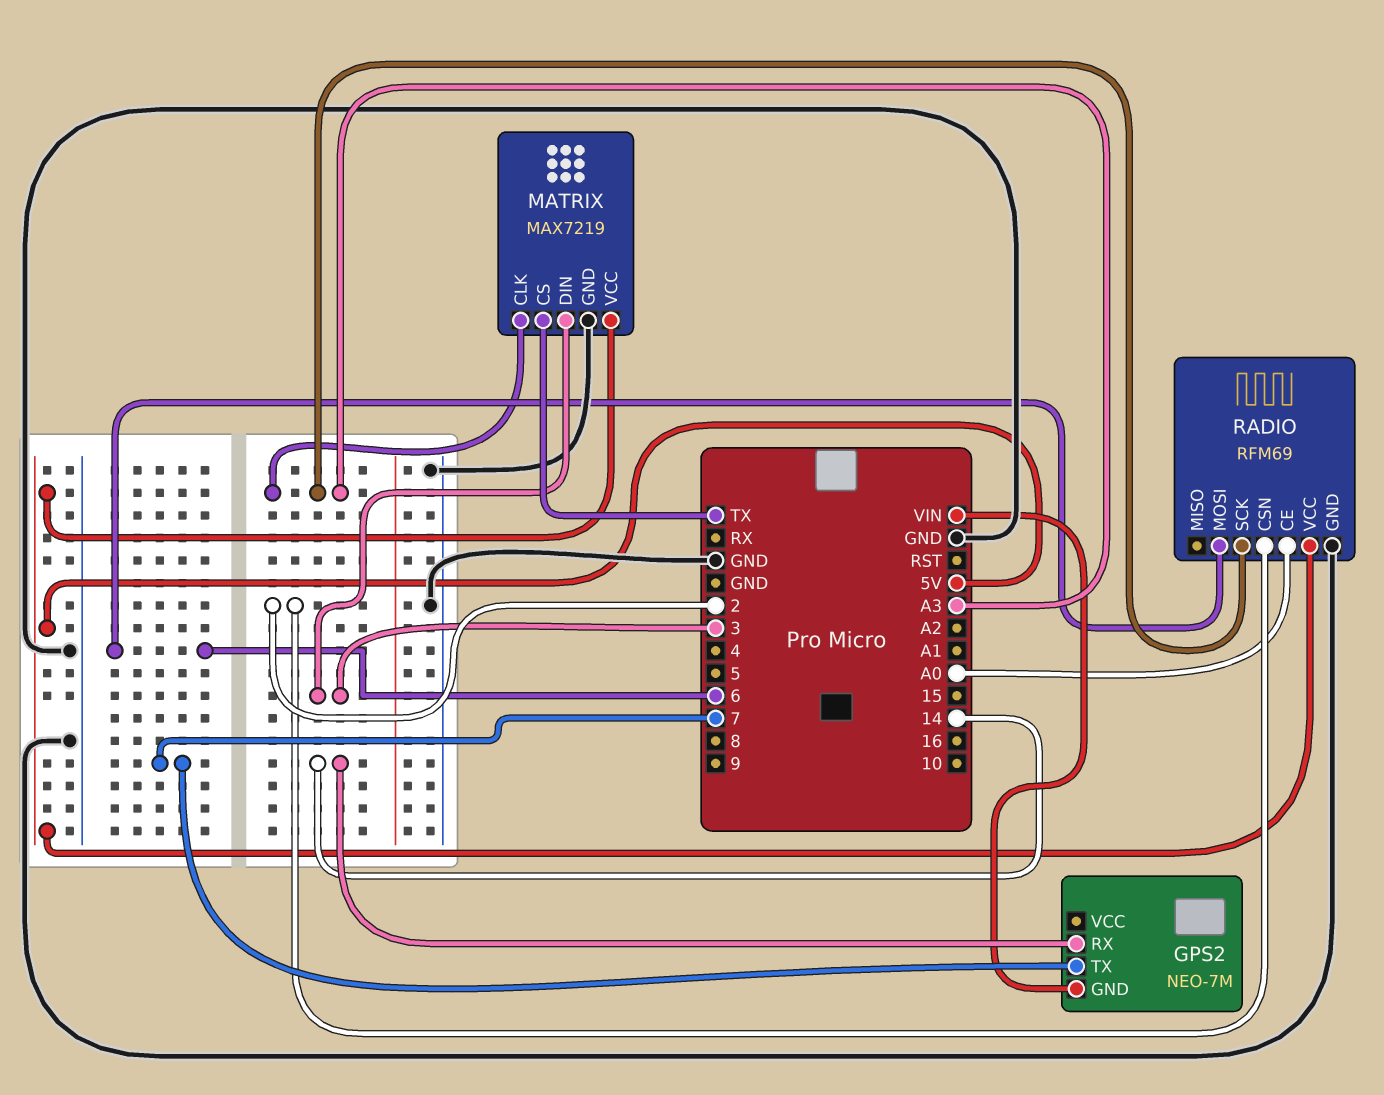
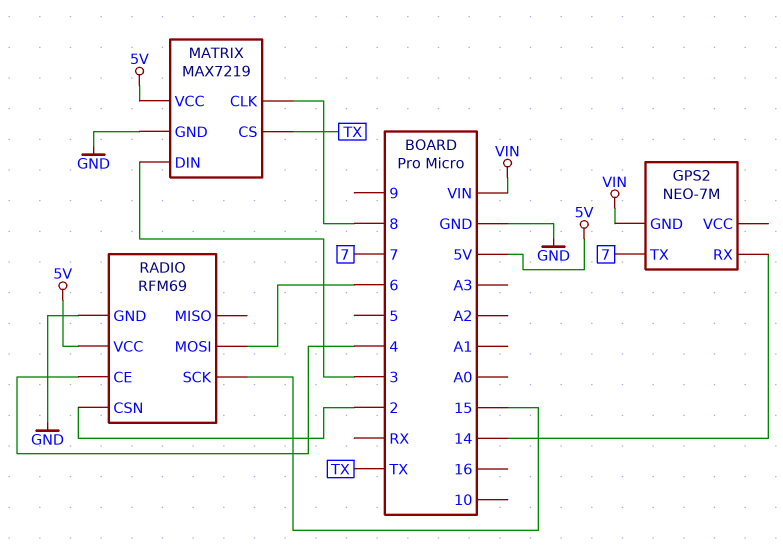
MATRIX pin CLK: A3 -> 8
RADIO pin CE: A0 -> 4
RADIO pin SCK: A3 -> 15

